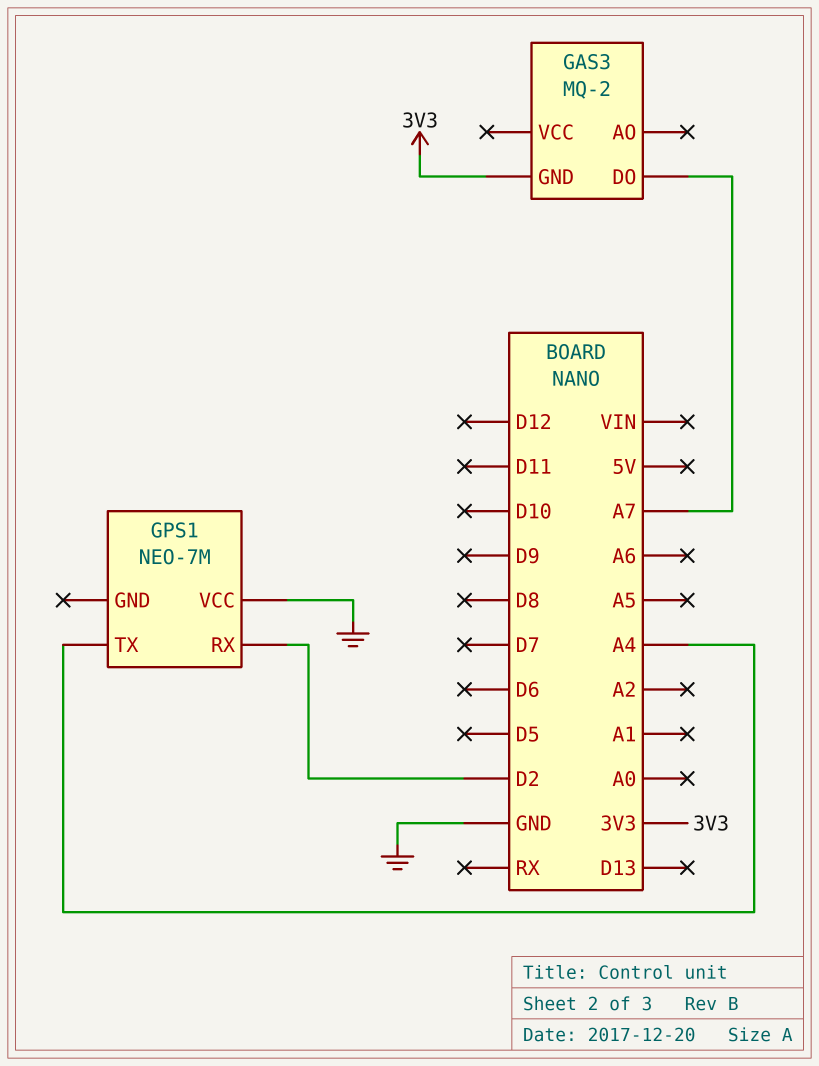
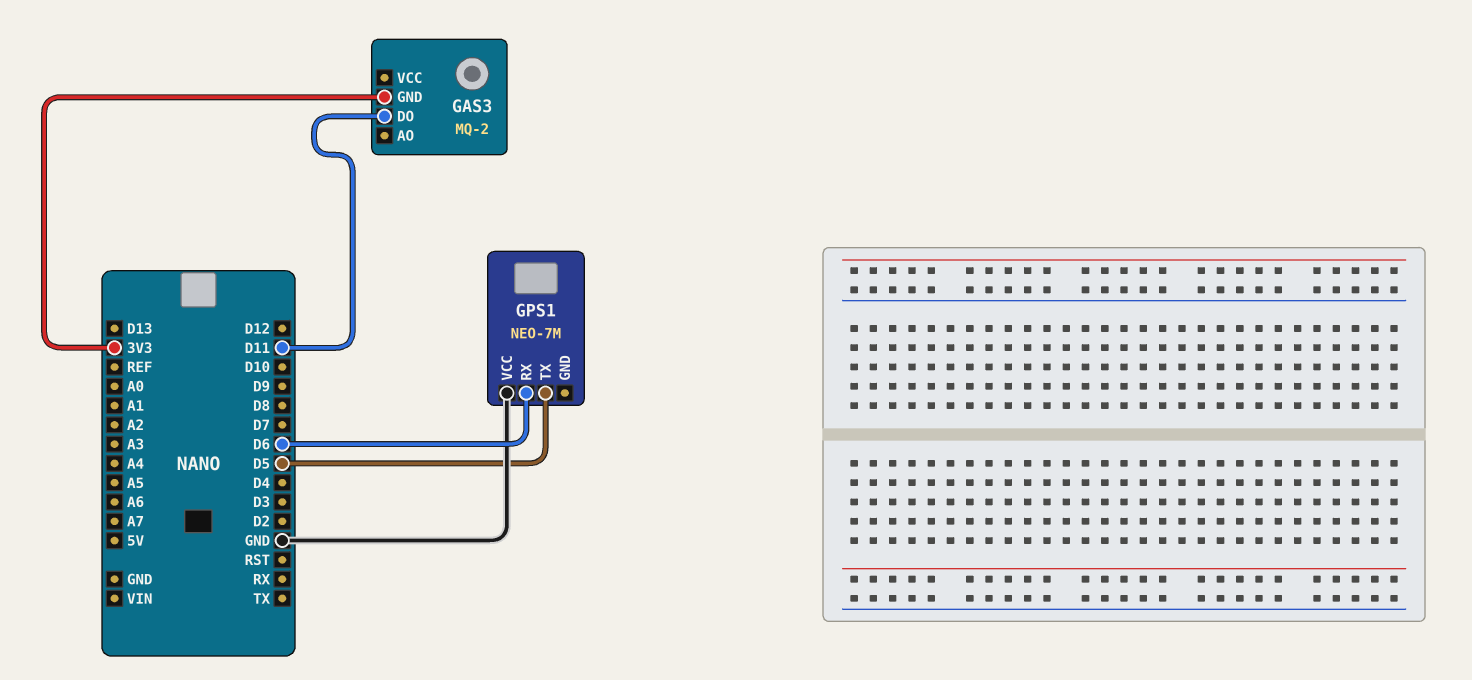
GAS3 pin DO: A7 -> D11
GPS1 pin RX: D2 -> D6
GPS1 pin TX: A4 -> D5

